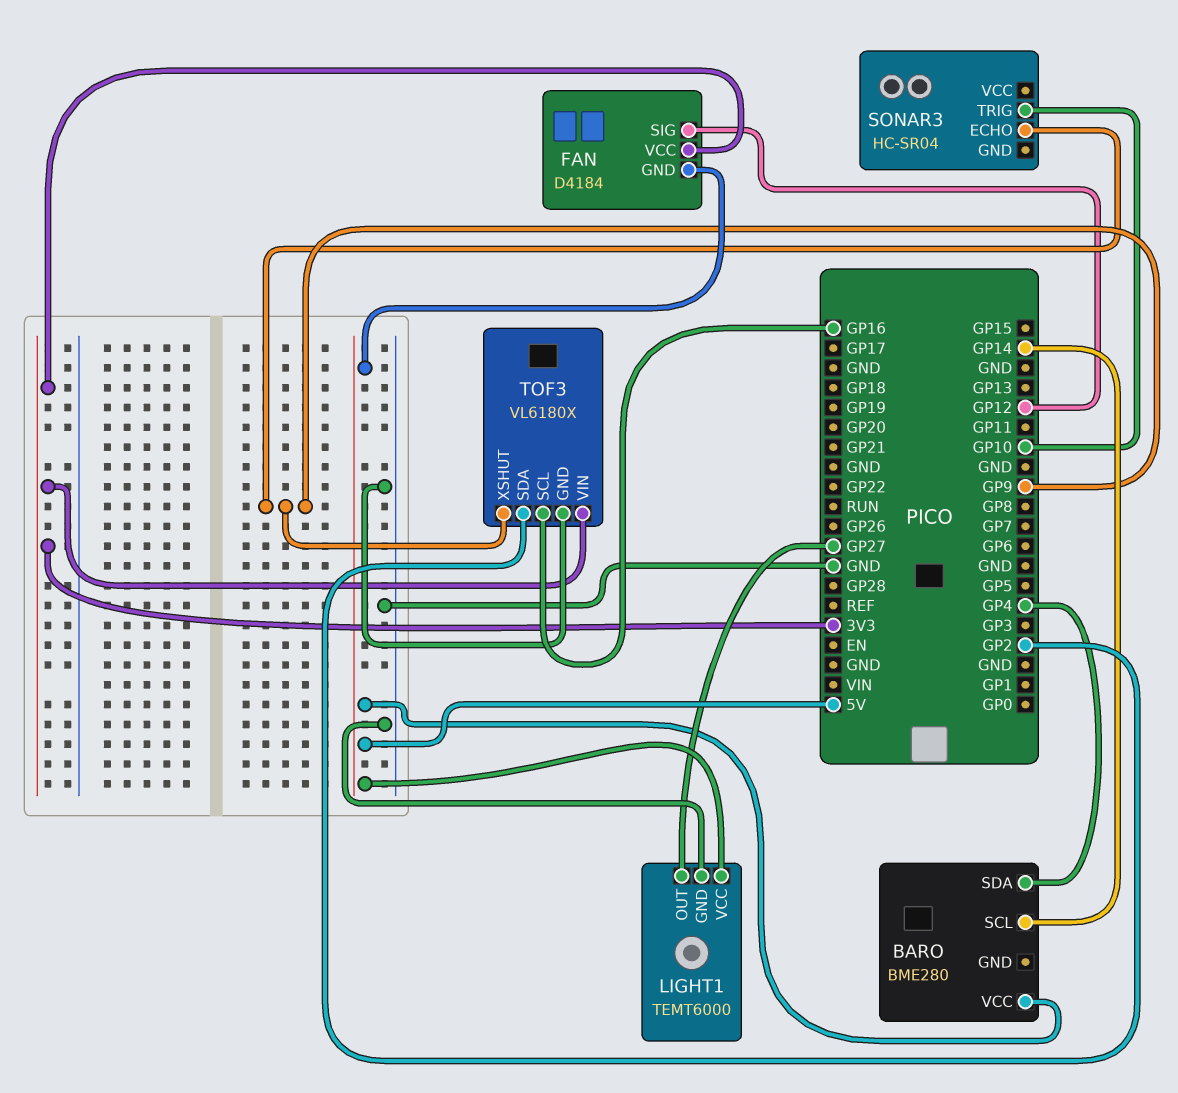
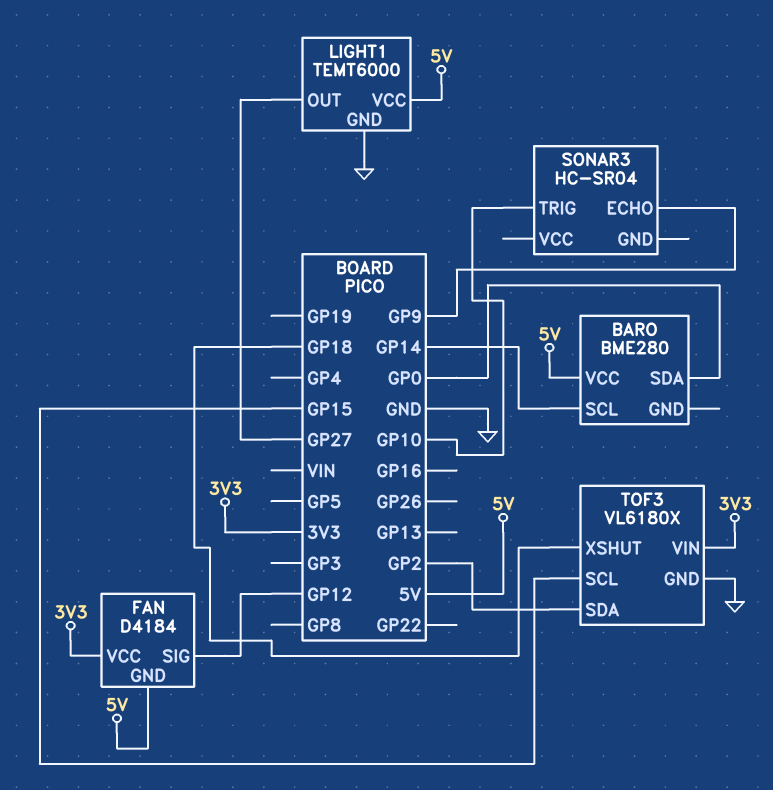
BARO pin SDA: GP4 -> GP0
TOF3 pin SCL: GP16 -> GP15
TOF3 pin XSHUT: GP9 -> GP18

